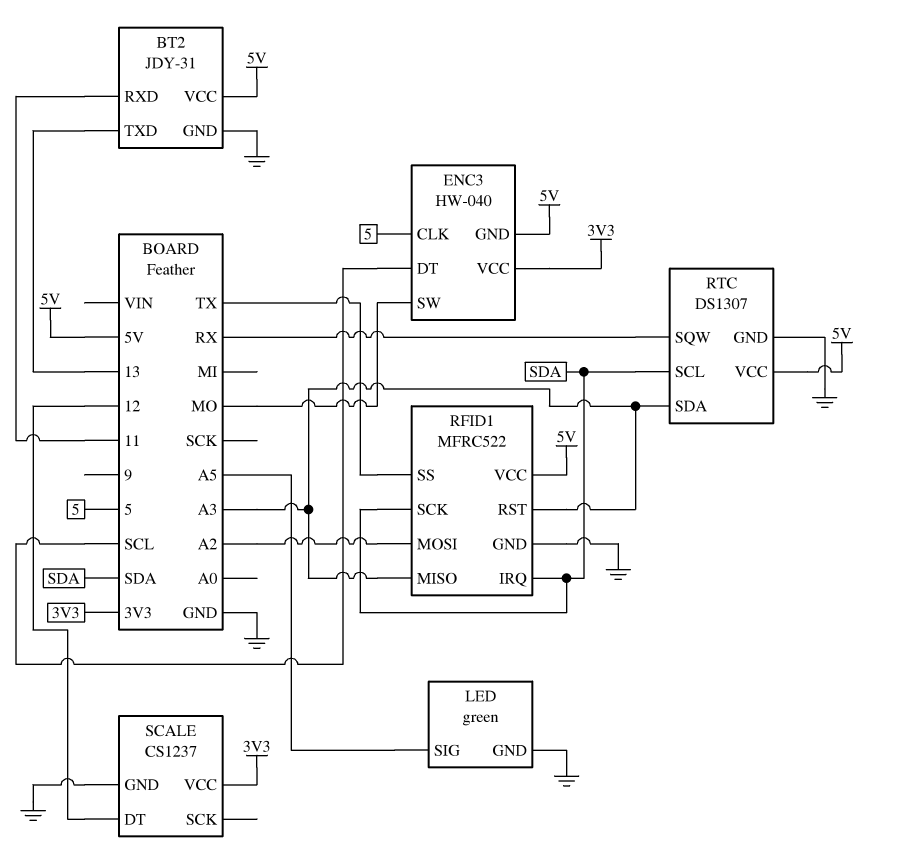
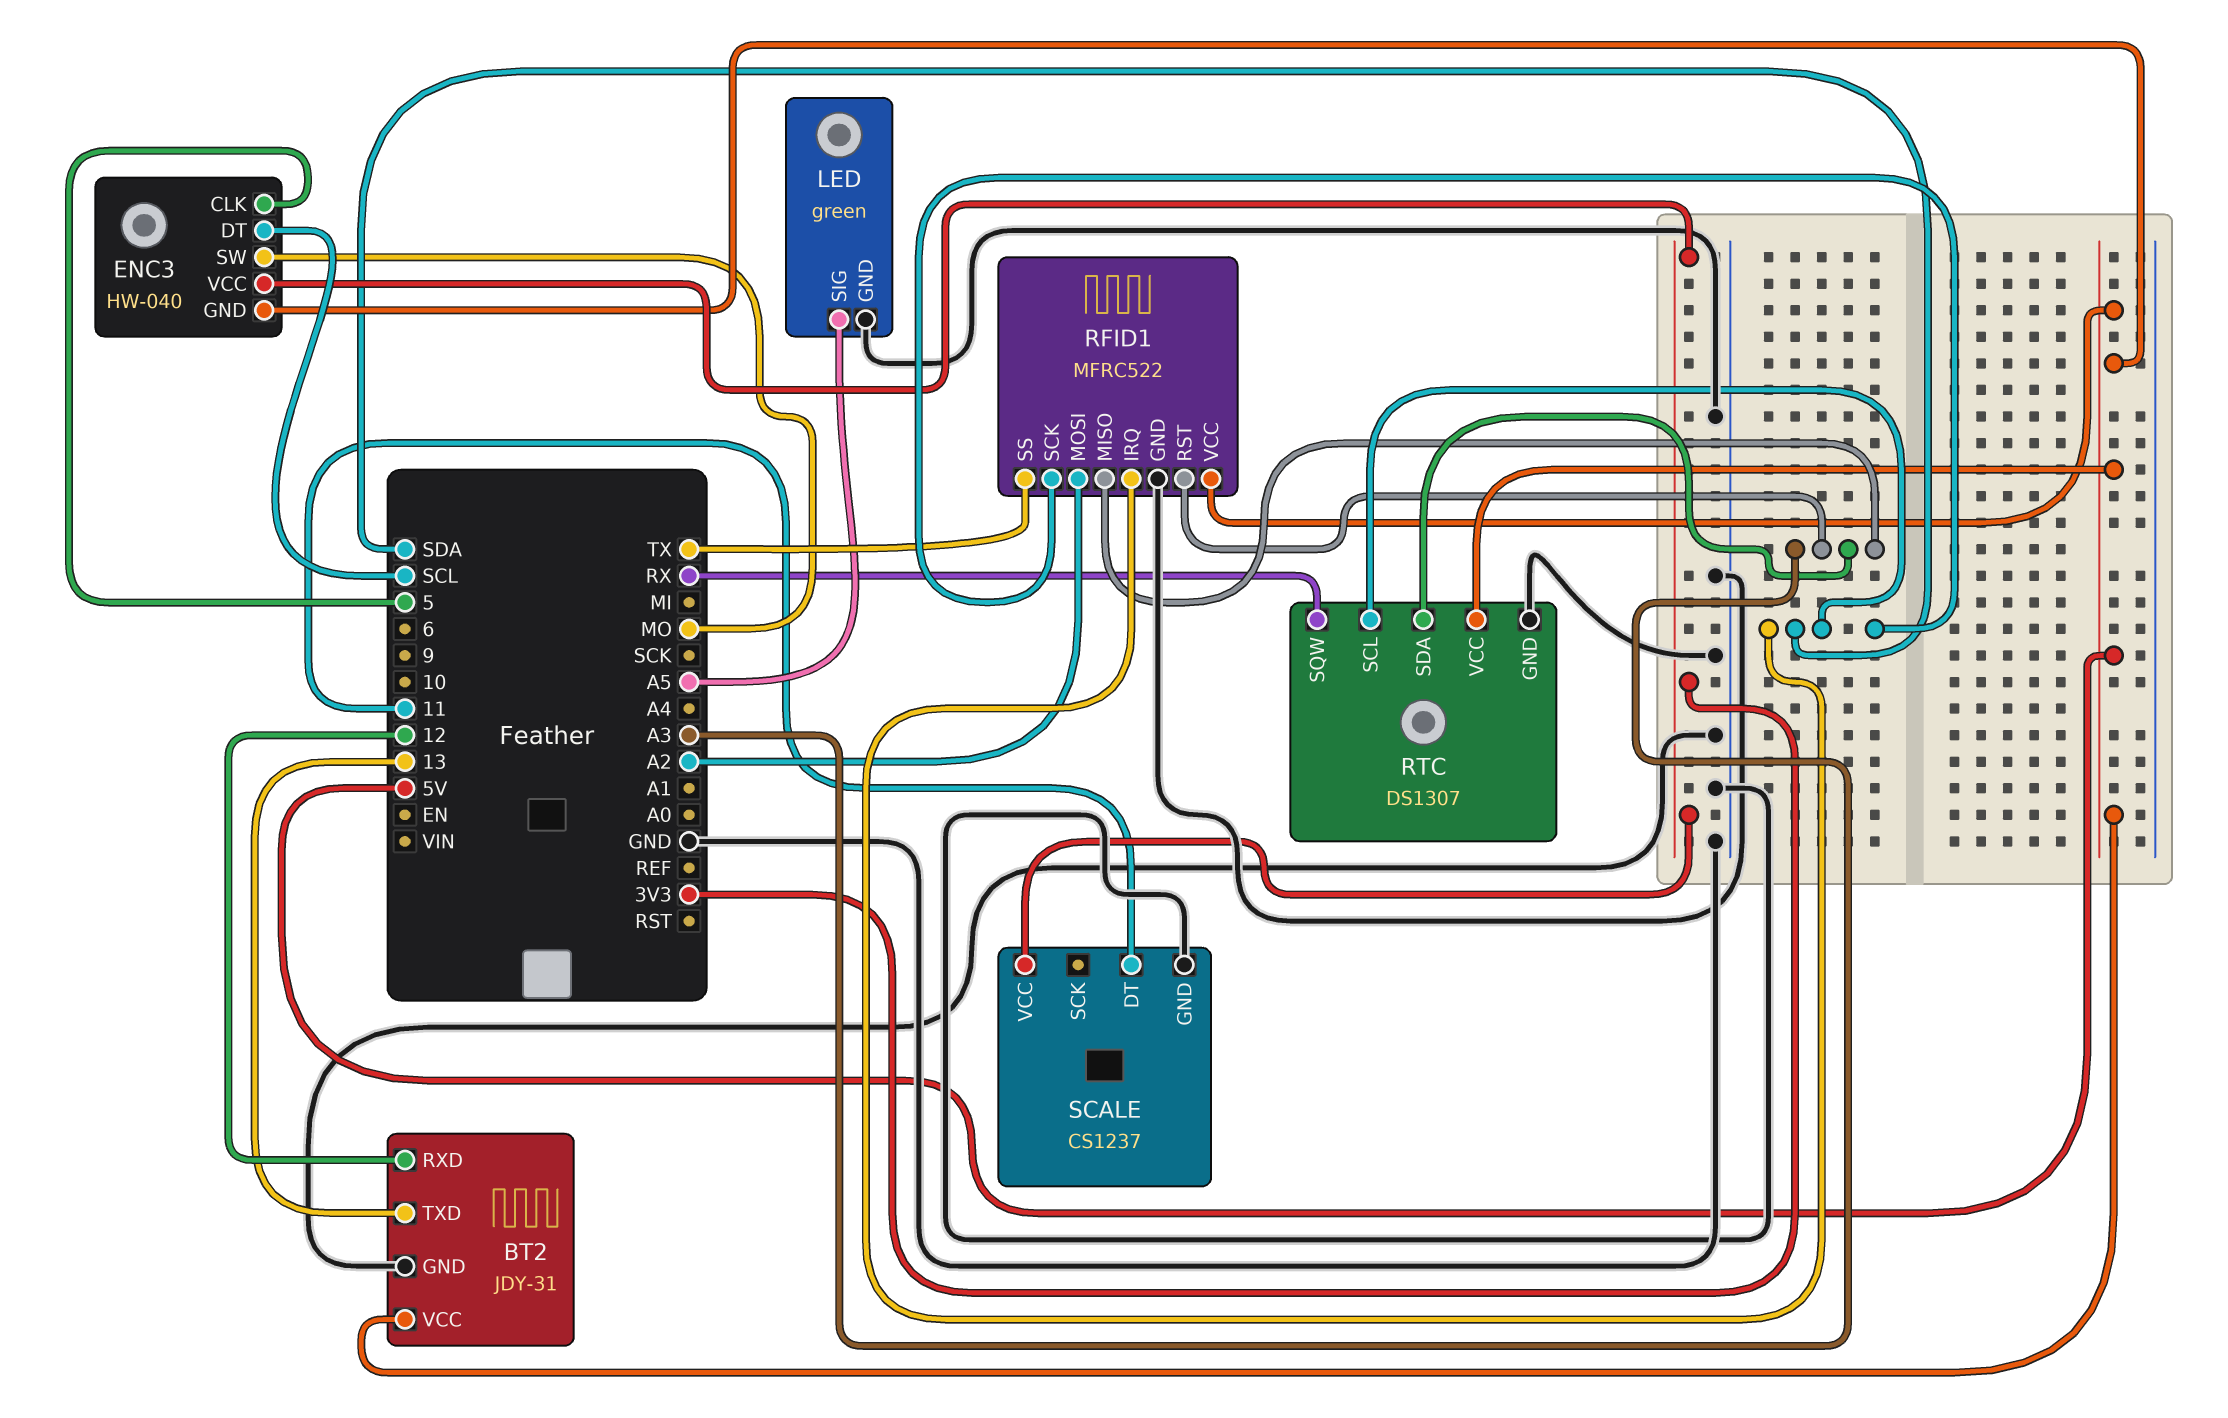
BT2 pin RXD: 11 -> 12
SCALE pin DT: 12 -> 11

